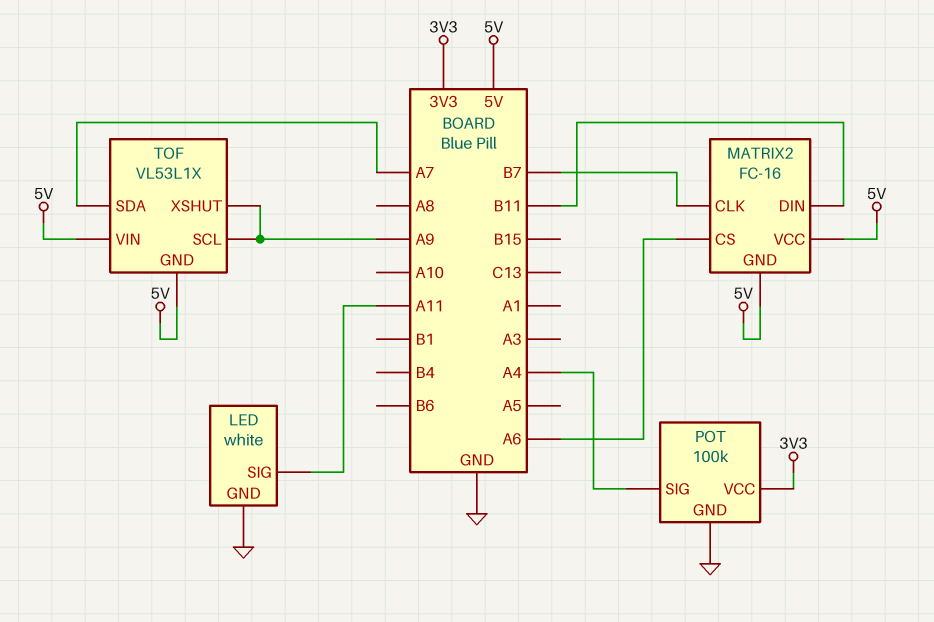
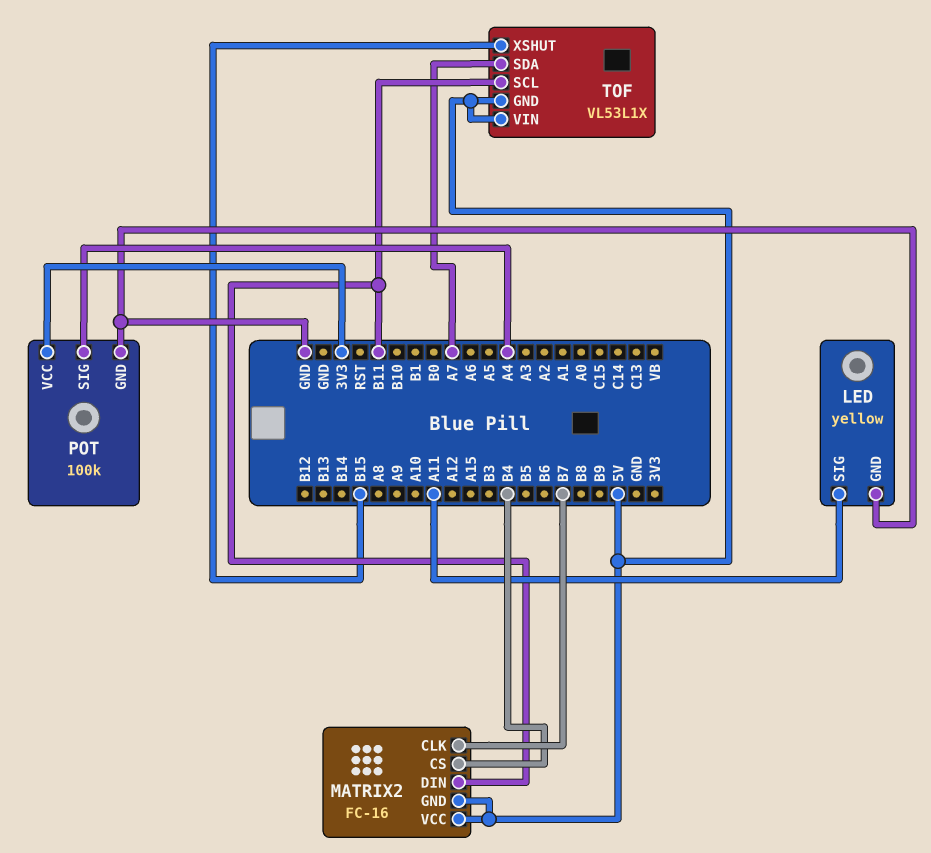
LED: white -> yellow
MATRIX2 pin CS: A6 -> B4
TOF pin SCL: A9 -> B11
TOF pin XSHUT: A9 -> B15

